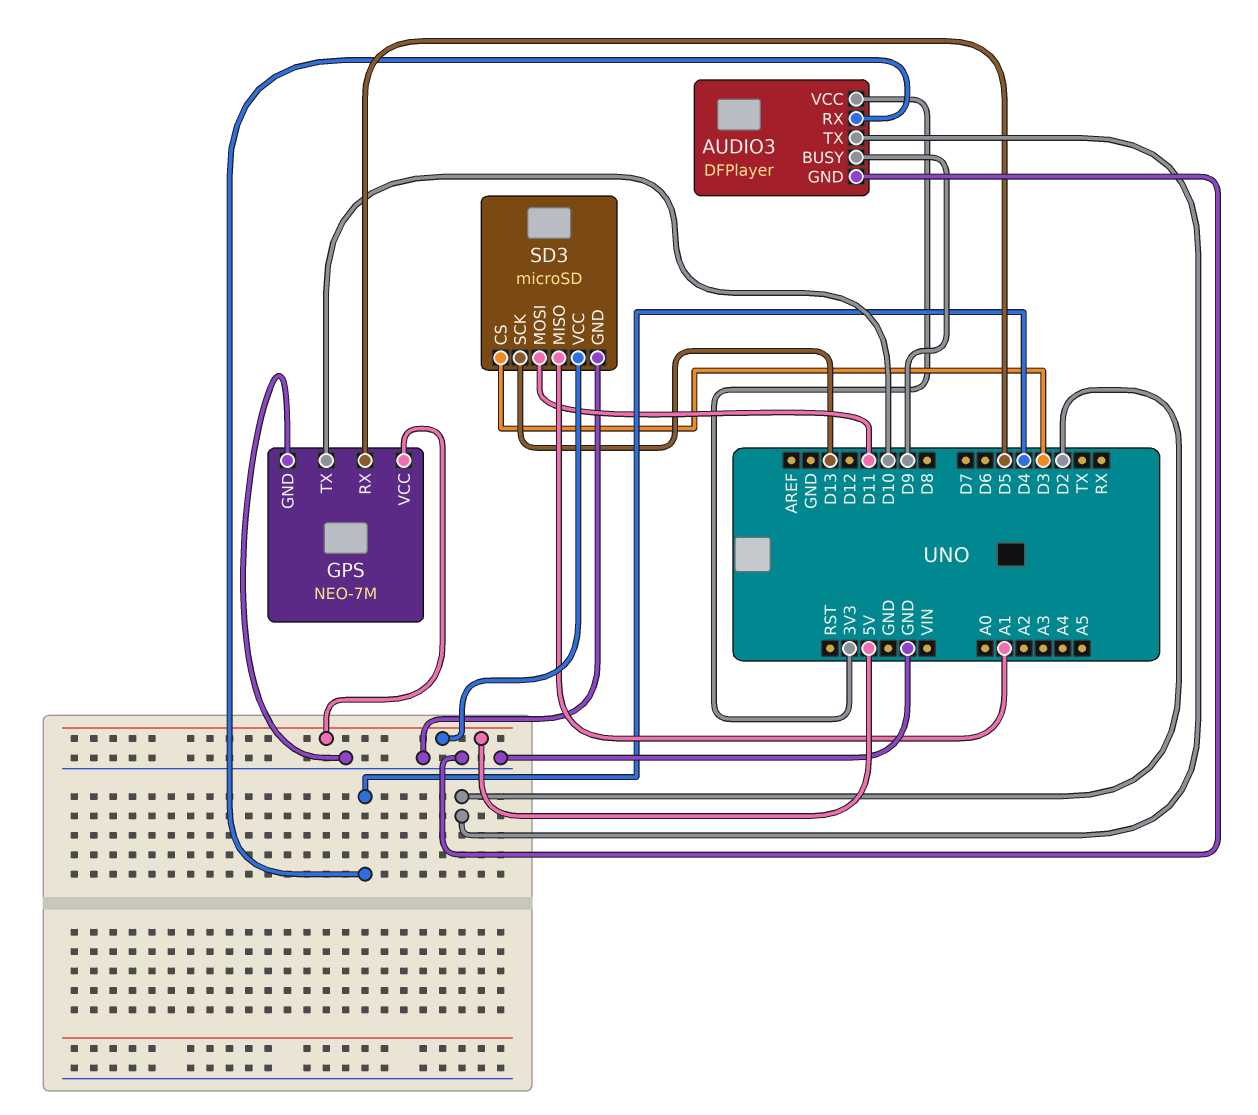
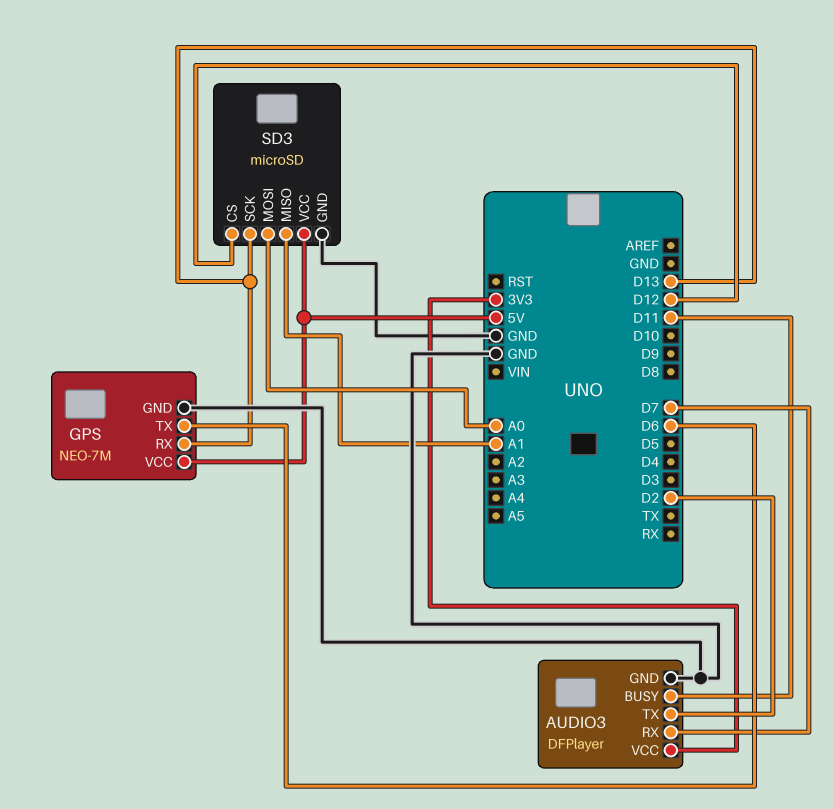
AUDIO3 pin BUSY: D9 -> D11
AUDIO3 pin RX: D4 -> D7
GPS pin RX: D5 -> D13
GPS pin TX: D10 -> D6
SD3 pin CS: D3 -> D12
SD3 pin MOSI: D11 -> A0

